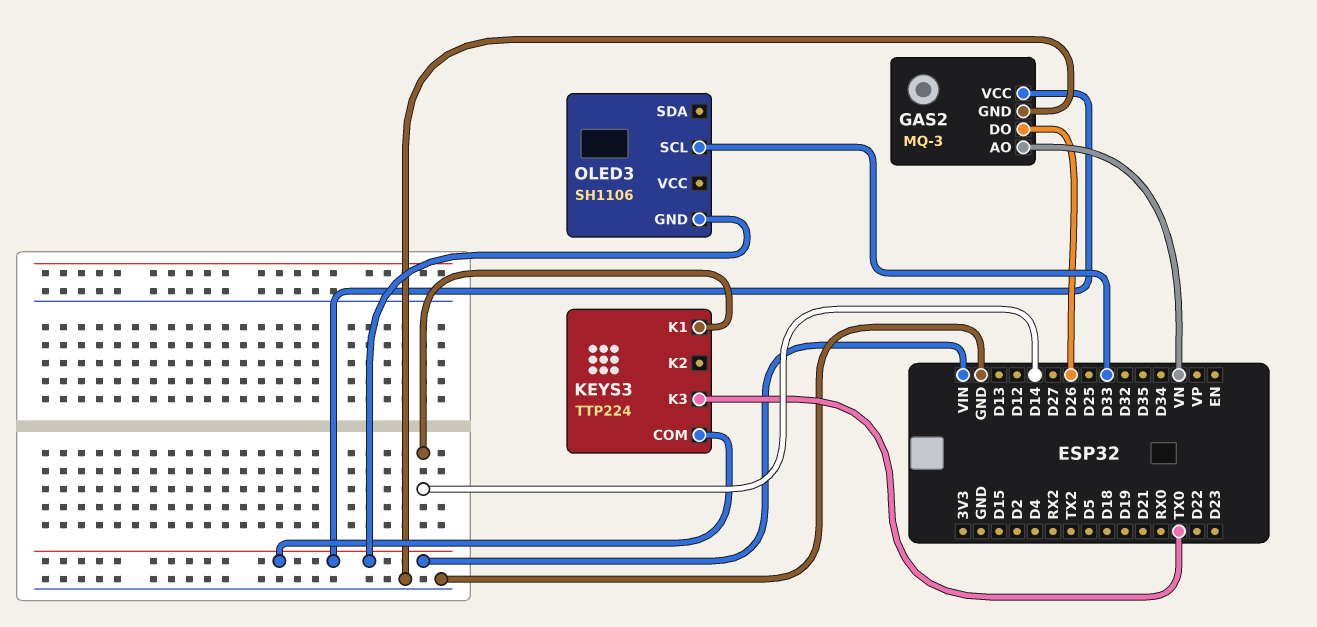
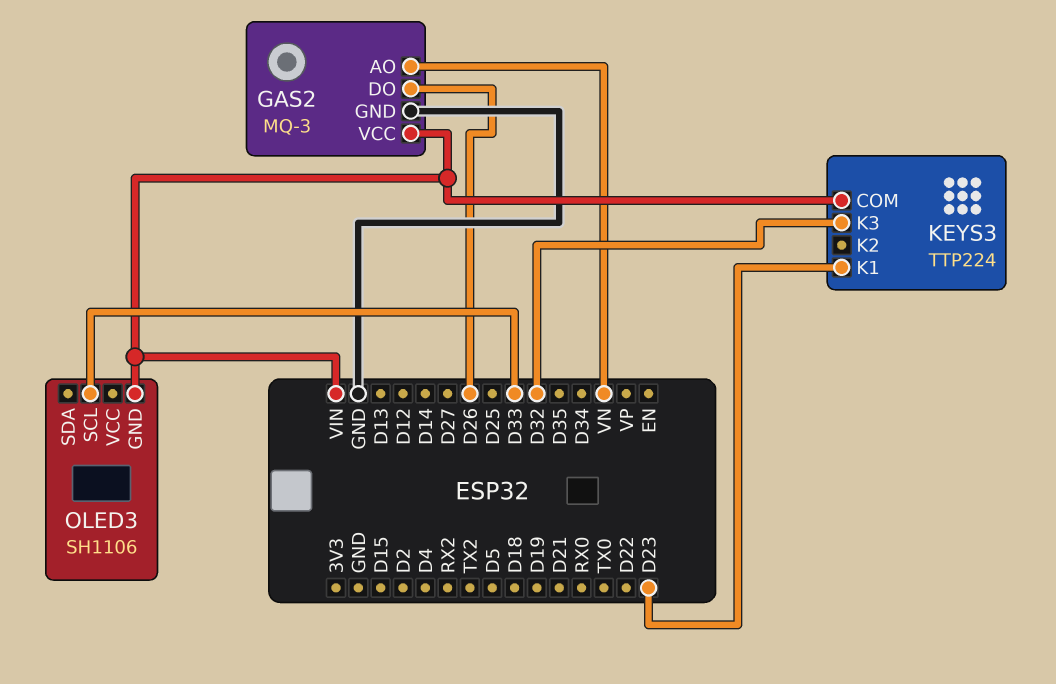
KEYS3 pin K1: D14 -> D23
KEYS3 pin K3: TX0 -> D32

